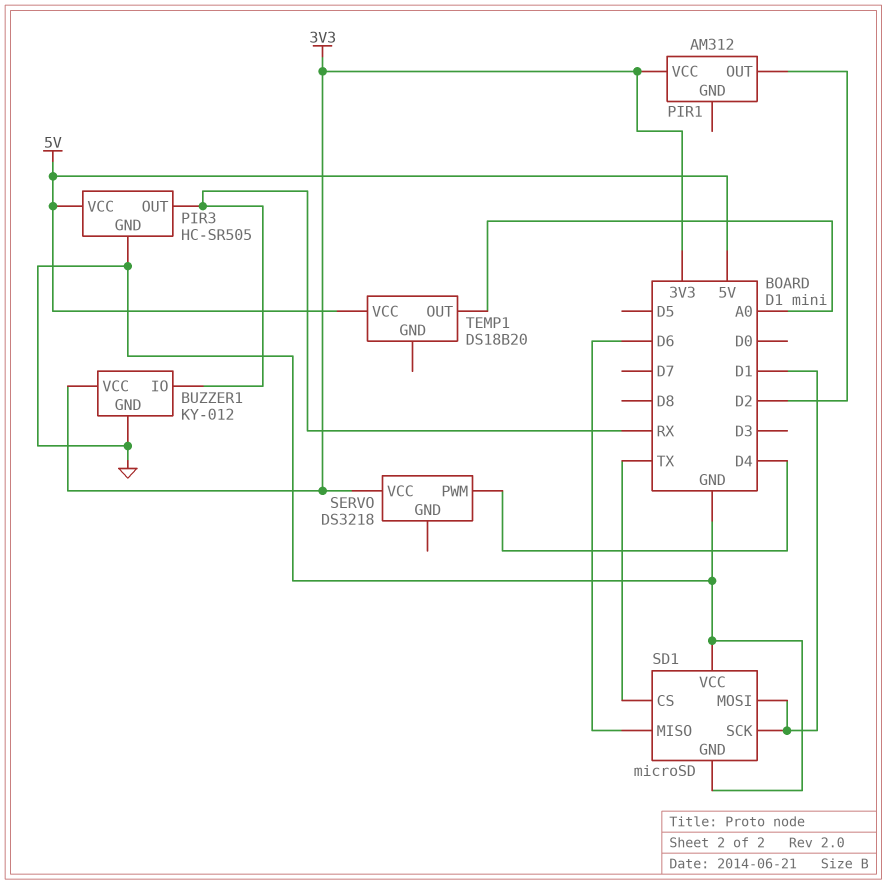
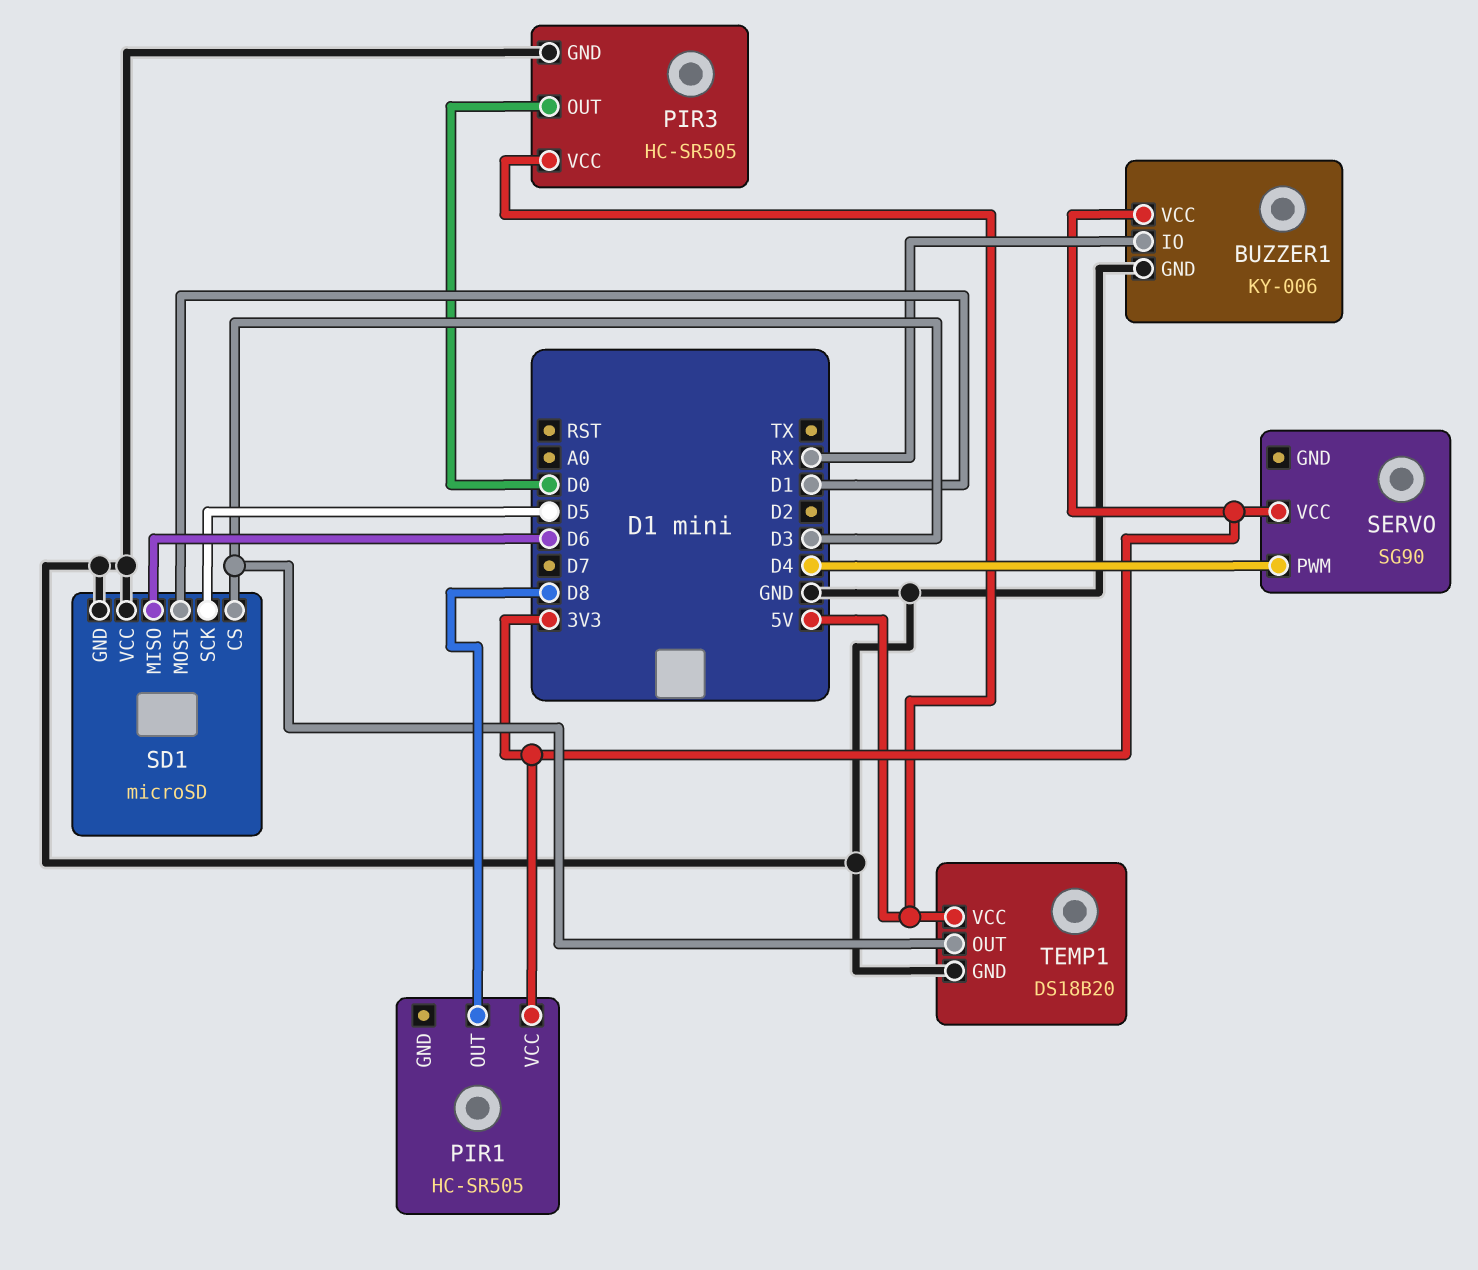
BUZZER1: KY-012 -> KY-006
PIR1: AM312 -> HC-SR505
PIR1 pin OUT: D2 -> D8
PIR3 pin OUT: RX -> D0
SD1 pin CS: TX -> D3
SD1 pin SCK: D1 -> D5
SERVO: DS3218 -> SG90
TEMP1 pin GND: none -> GND
TEMP1 pin OUT: A0 -> D3

